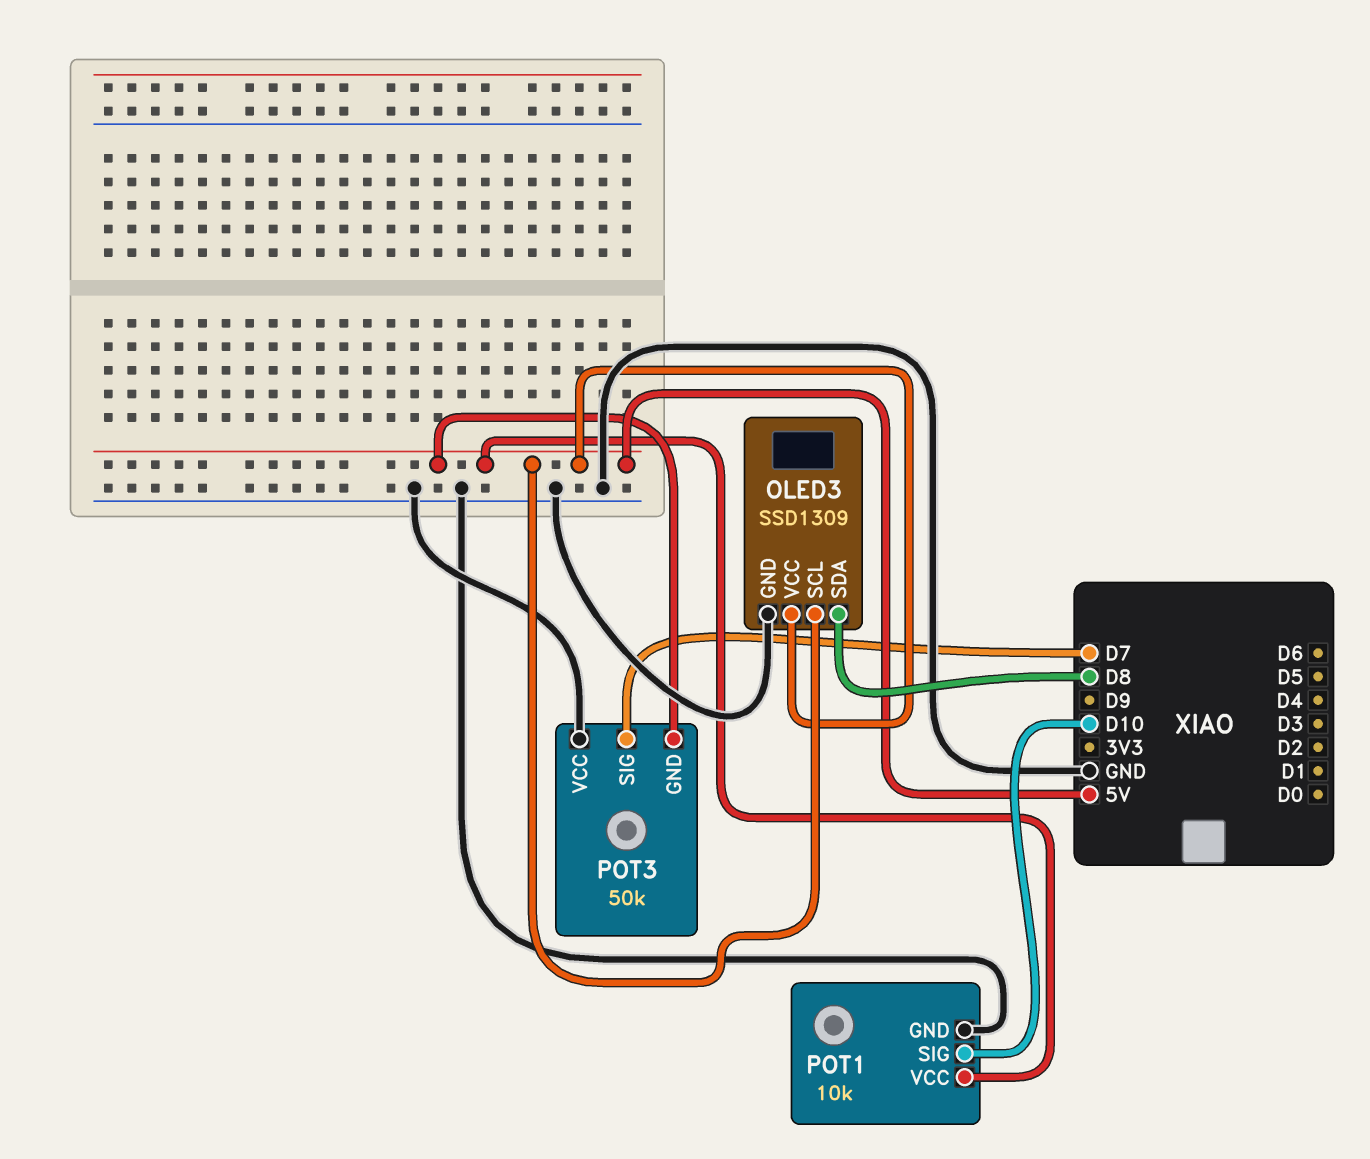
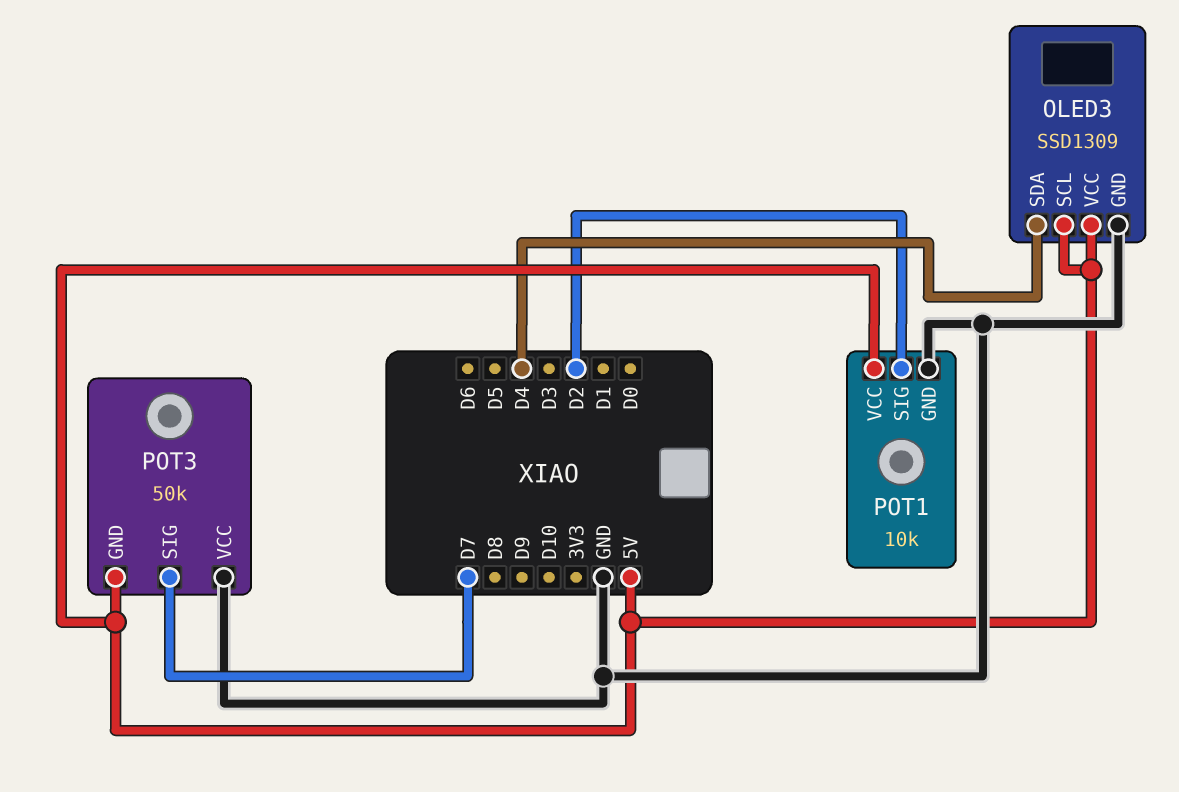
OLED3 pin SDA: D8 -> D4
POT1 pin SIG: D10 -> D2

